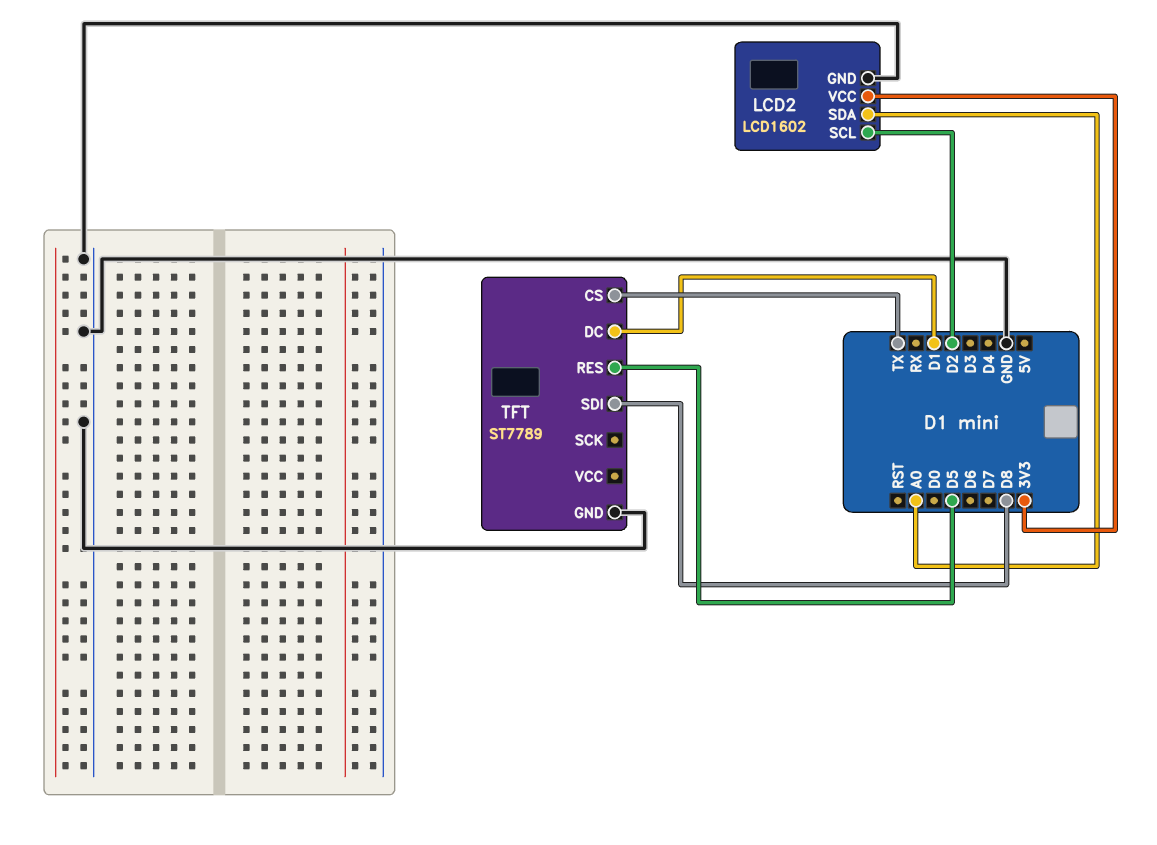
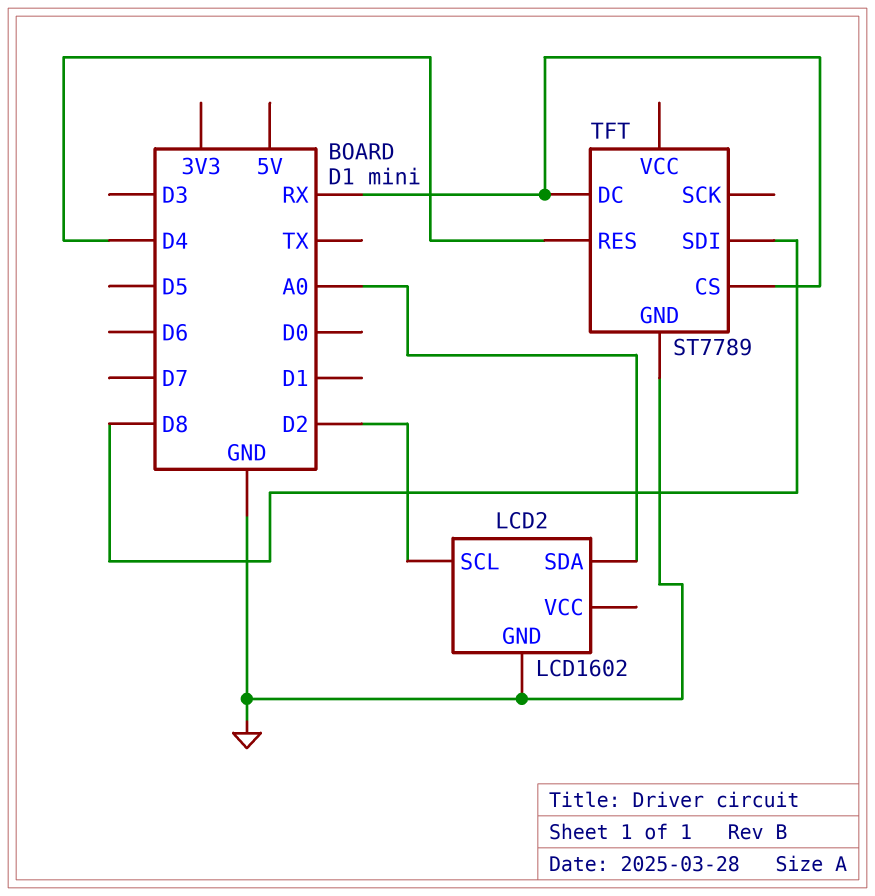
LCD2 pin VCC: 3V3 -> none
TFT pin CS: TX -> RX
TFT pin DC: D1 -> RX
TFT pin RES: D5 -> D4

